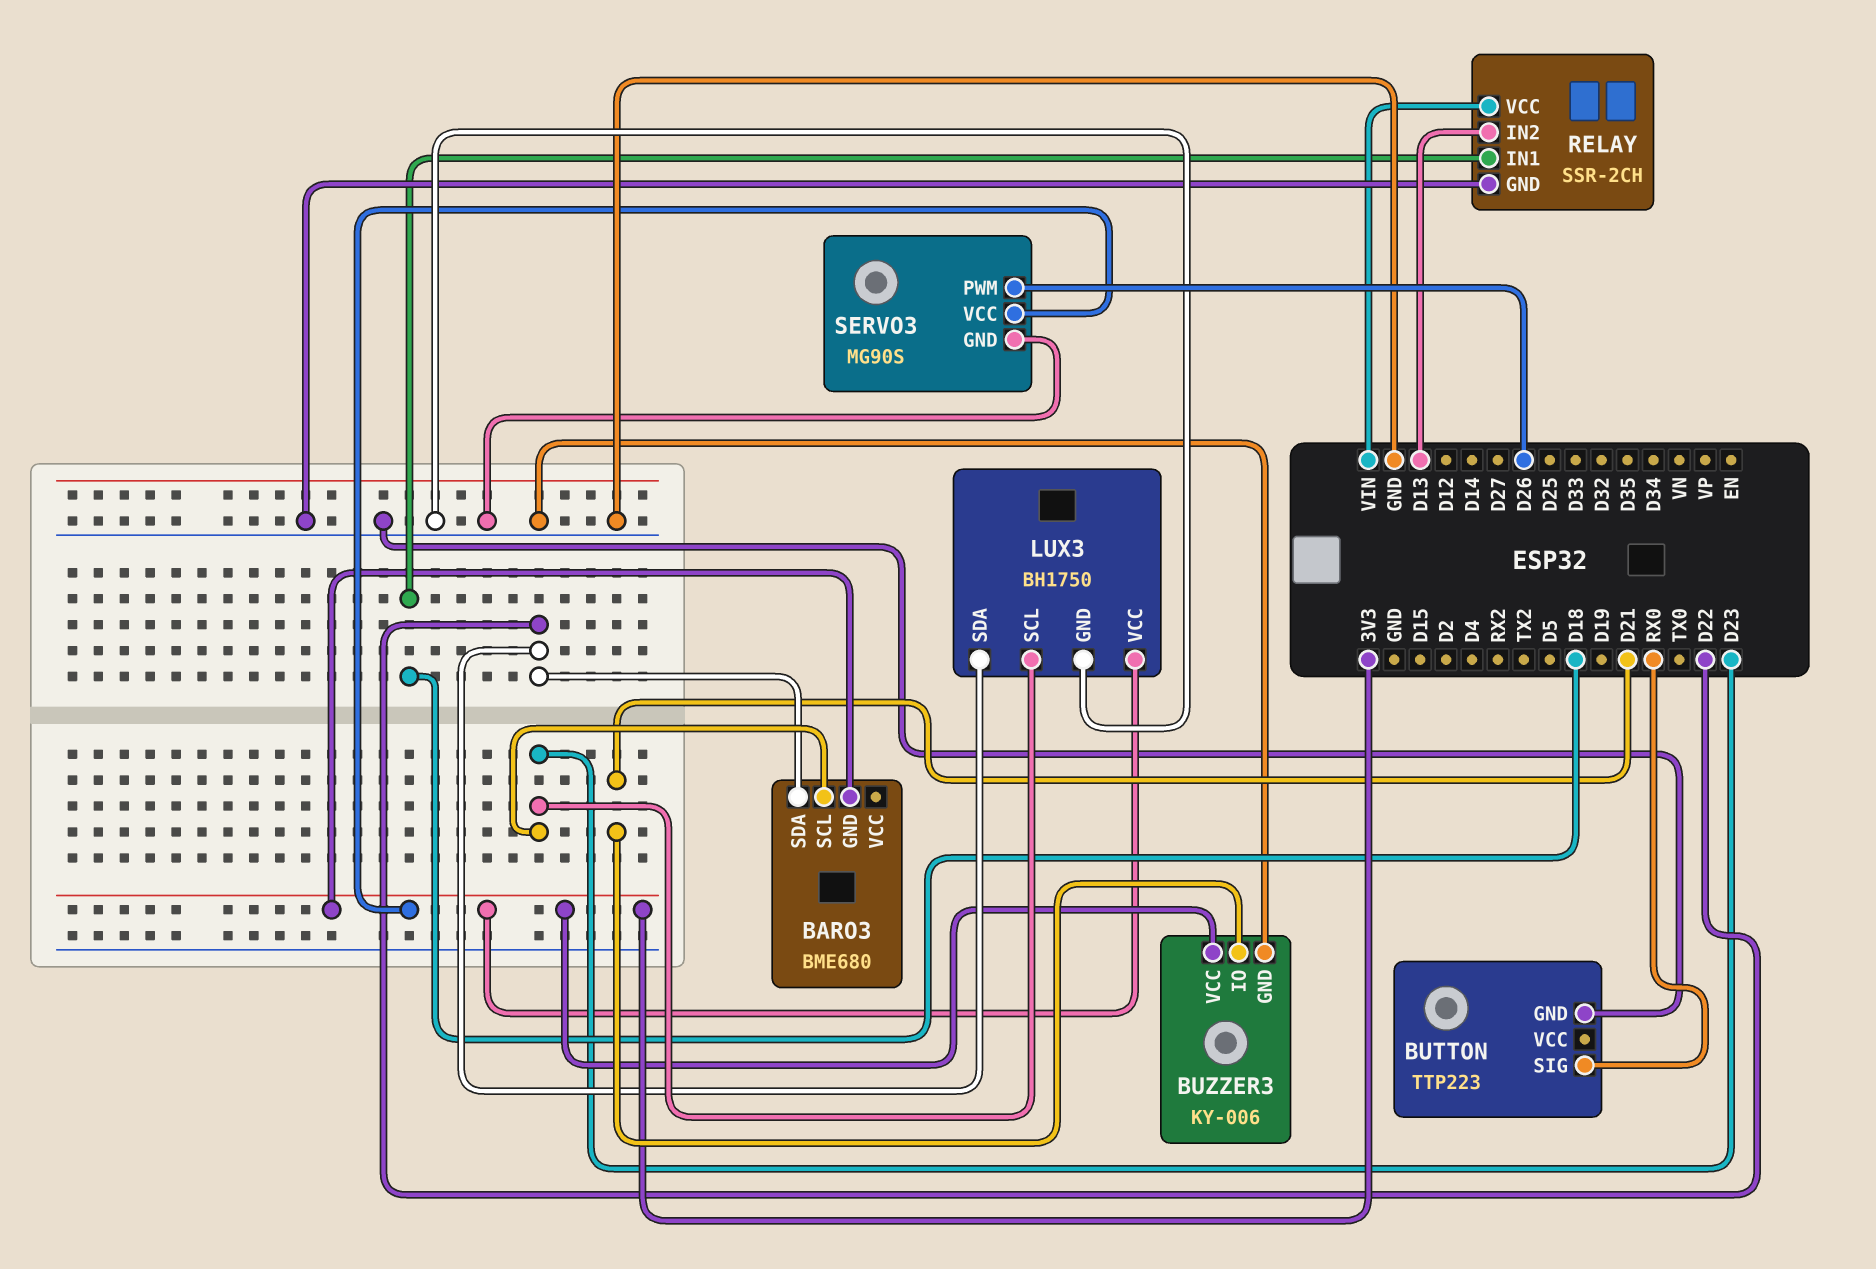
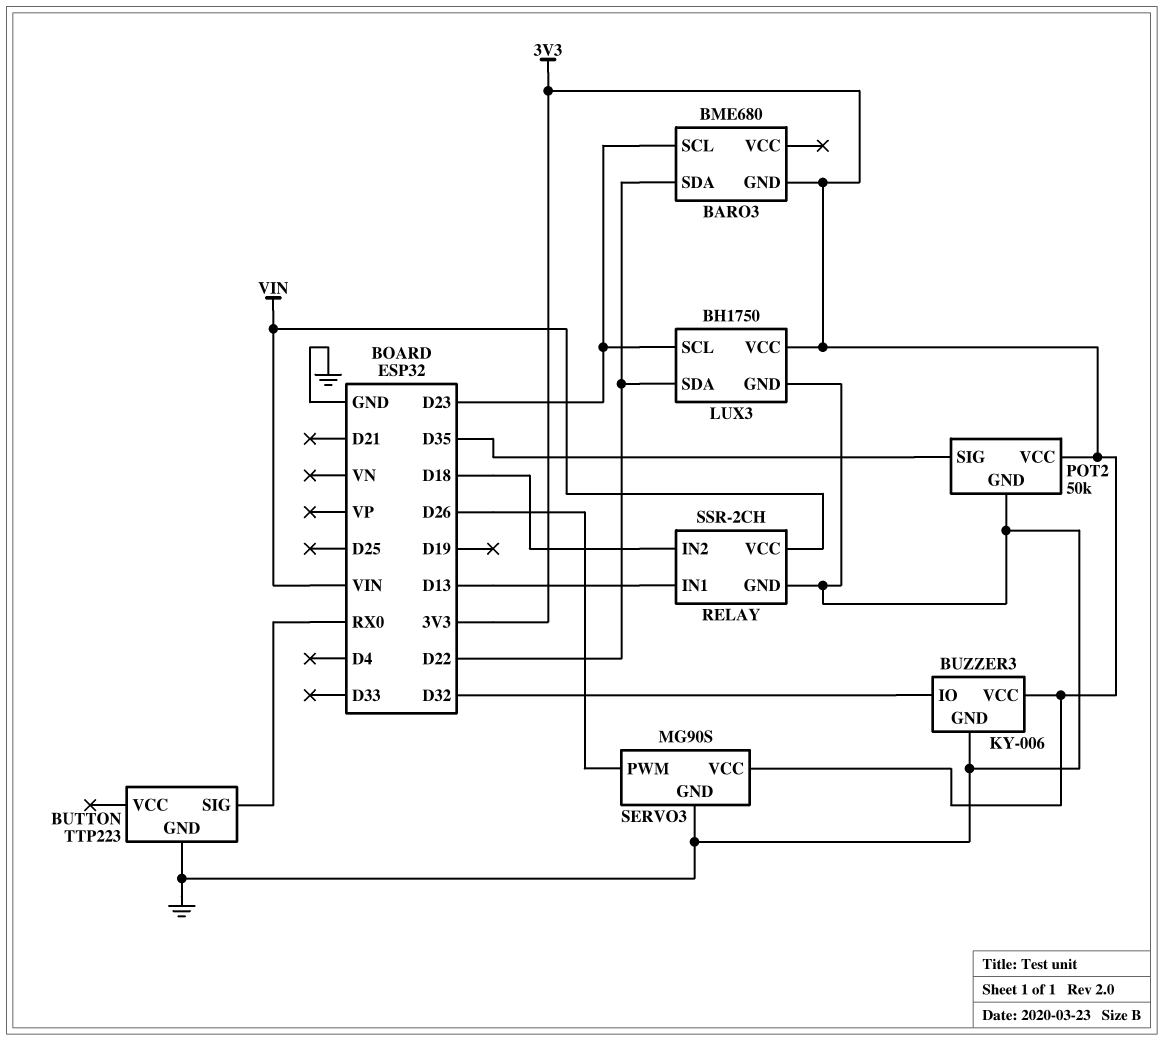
BUZZER3 pin IO: D21 -> D32
POT2: none -> 50k
POT2 pin GND: none -> GND
POT2 pin SIG: none -> D35
POT2 pin VCC: none -> 3V3
RELAY pin IN1: D18 -> D13
RELAY pin IN2: D13 -> D18

